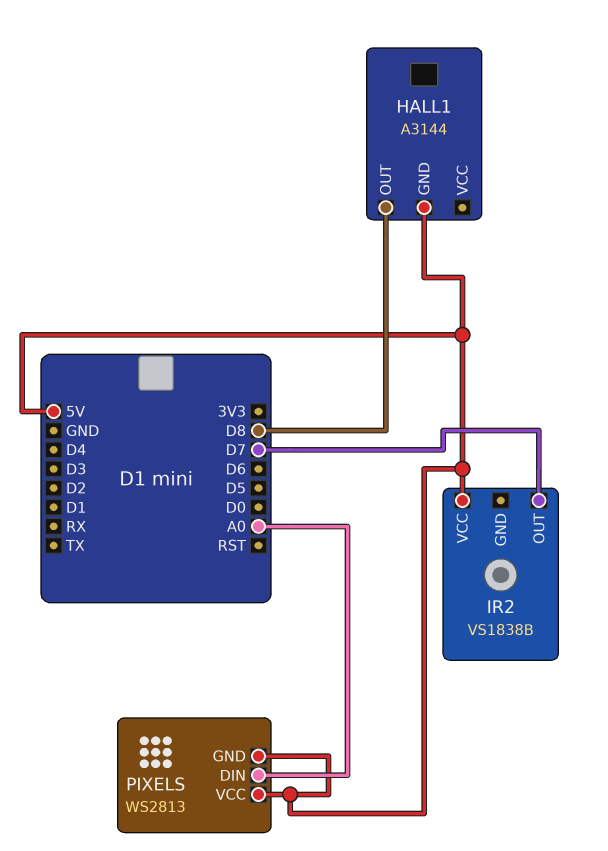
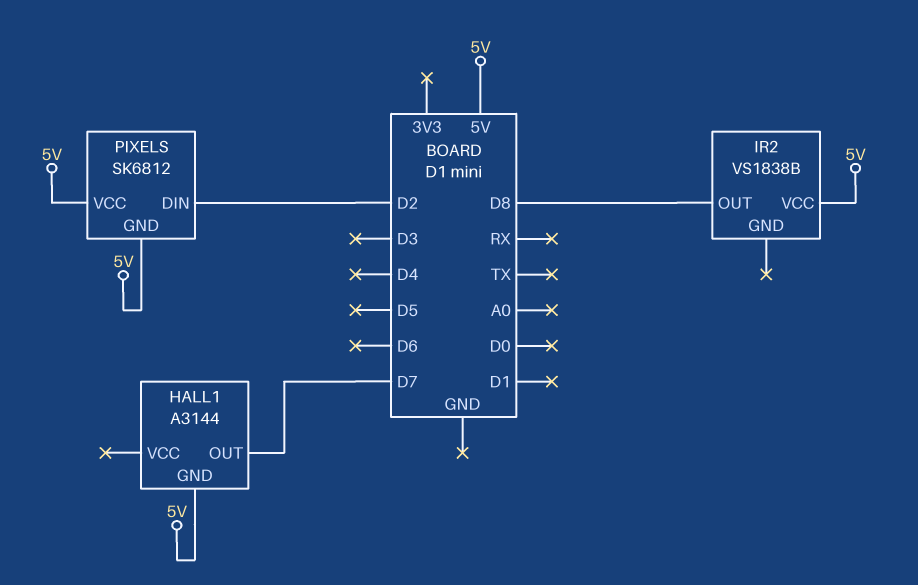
HALL1 pin OUT: D8 -> D7
IR2 pin OUT: D7 -> D8
PIXELS: WS2813 -> SK6812
PIXELS pin DIN: A0 -> D2

